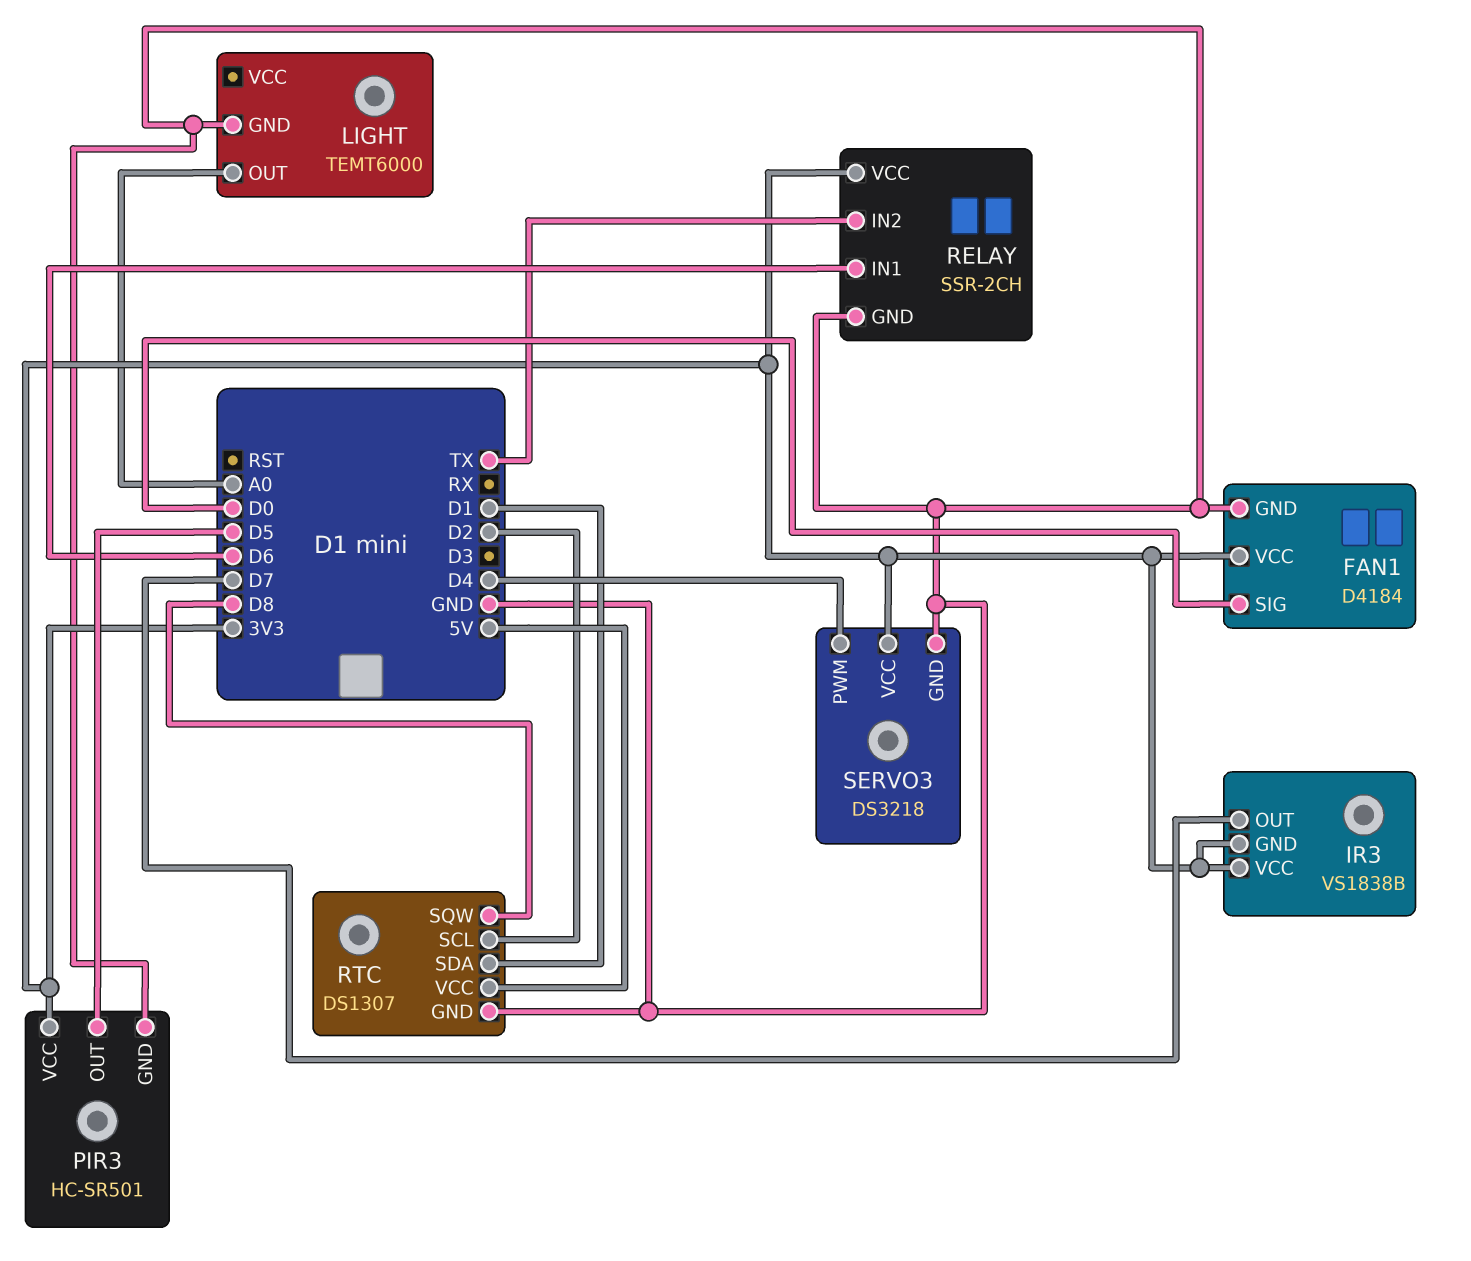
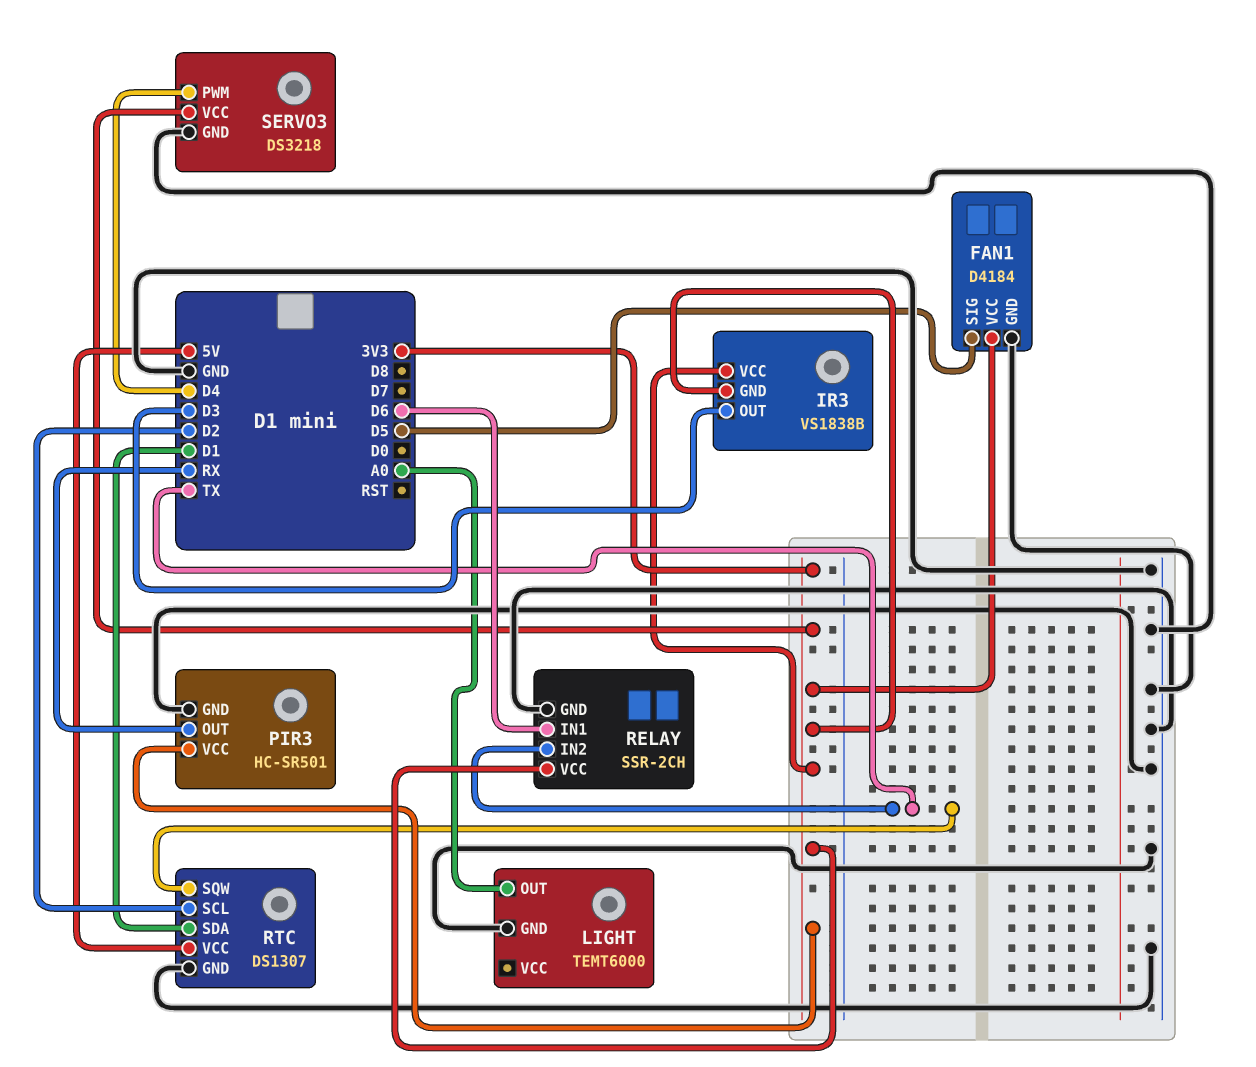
FAN1 pin SIG: D0 -> D5
IR3 pin OUT: D7 -> D3
PIR3 pin OUT: D5 -> RX
RTC pin SQW: D8 -> TX

